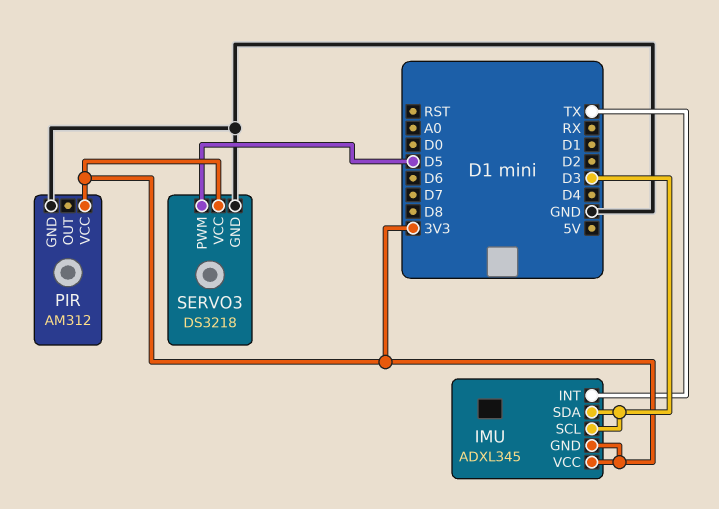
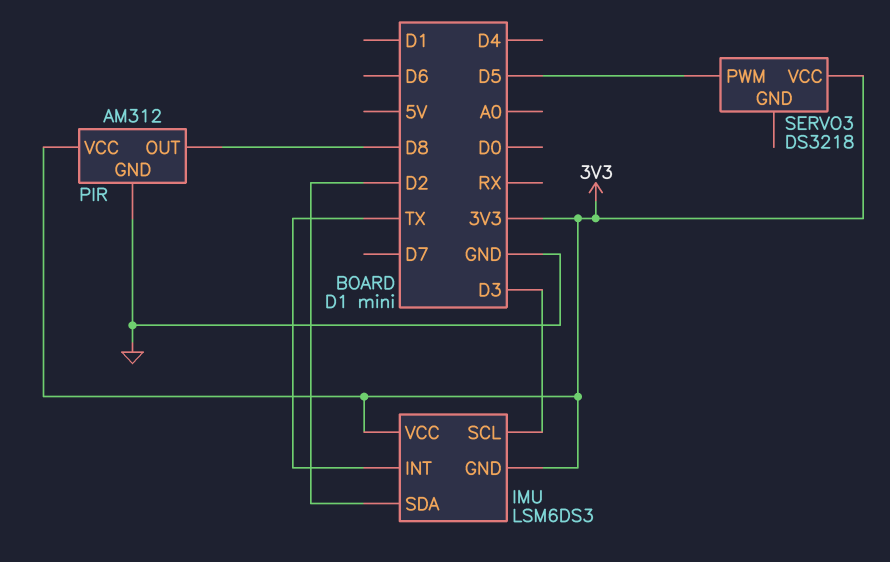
IMU: ADXL345 -> LSM6DS3
IMU pin SDA: D3 -> D2
PIR pin OUT: none -> D8
SERVO3 pin GND: GND -> none

